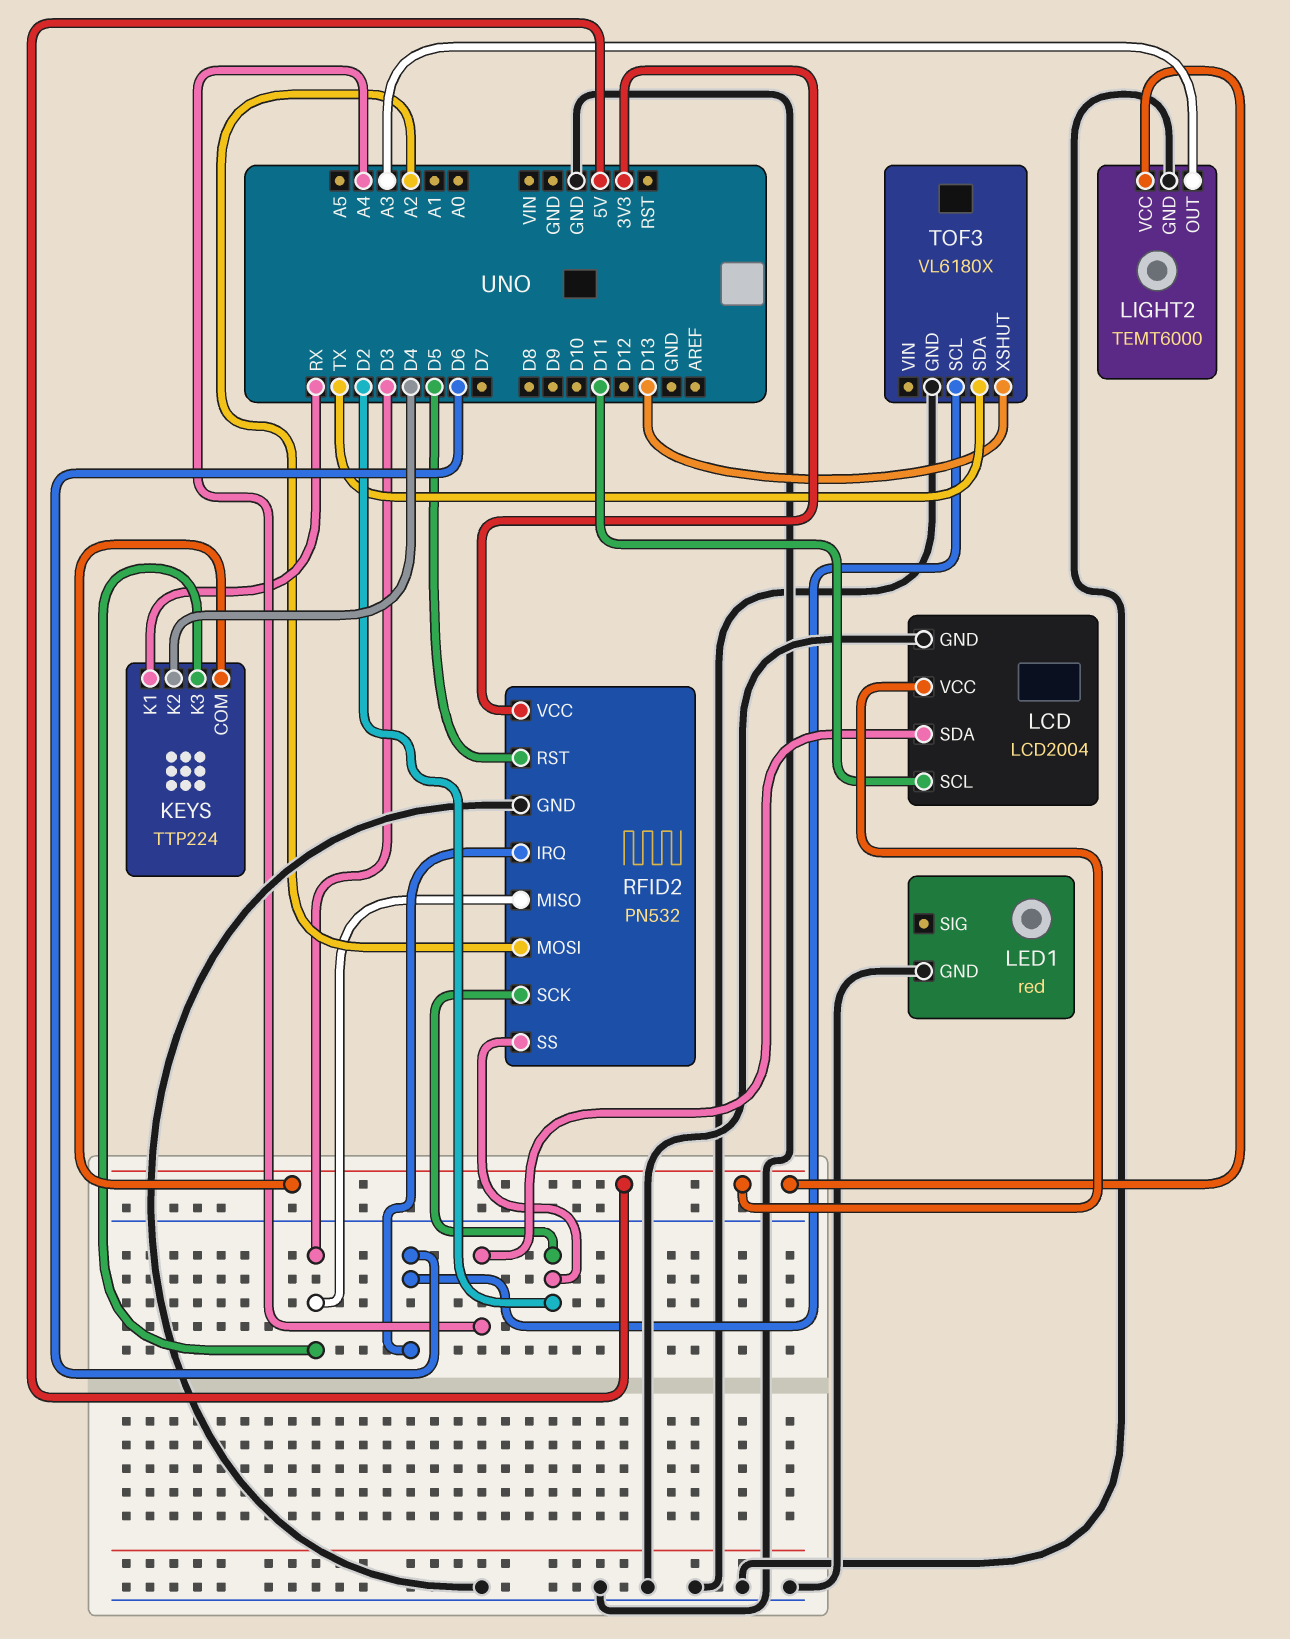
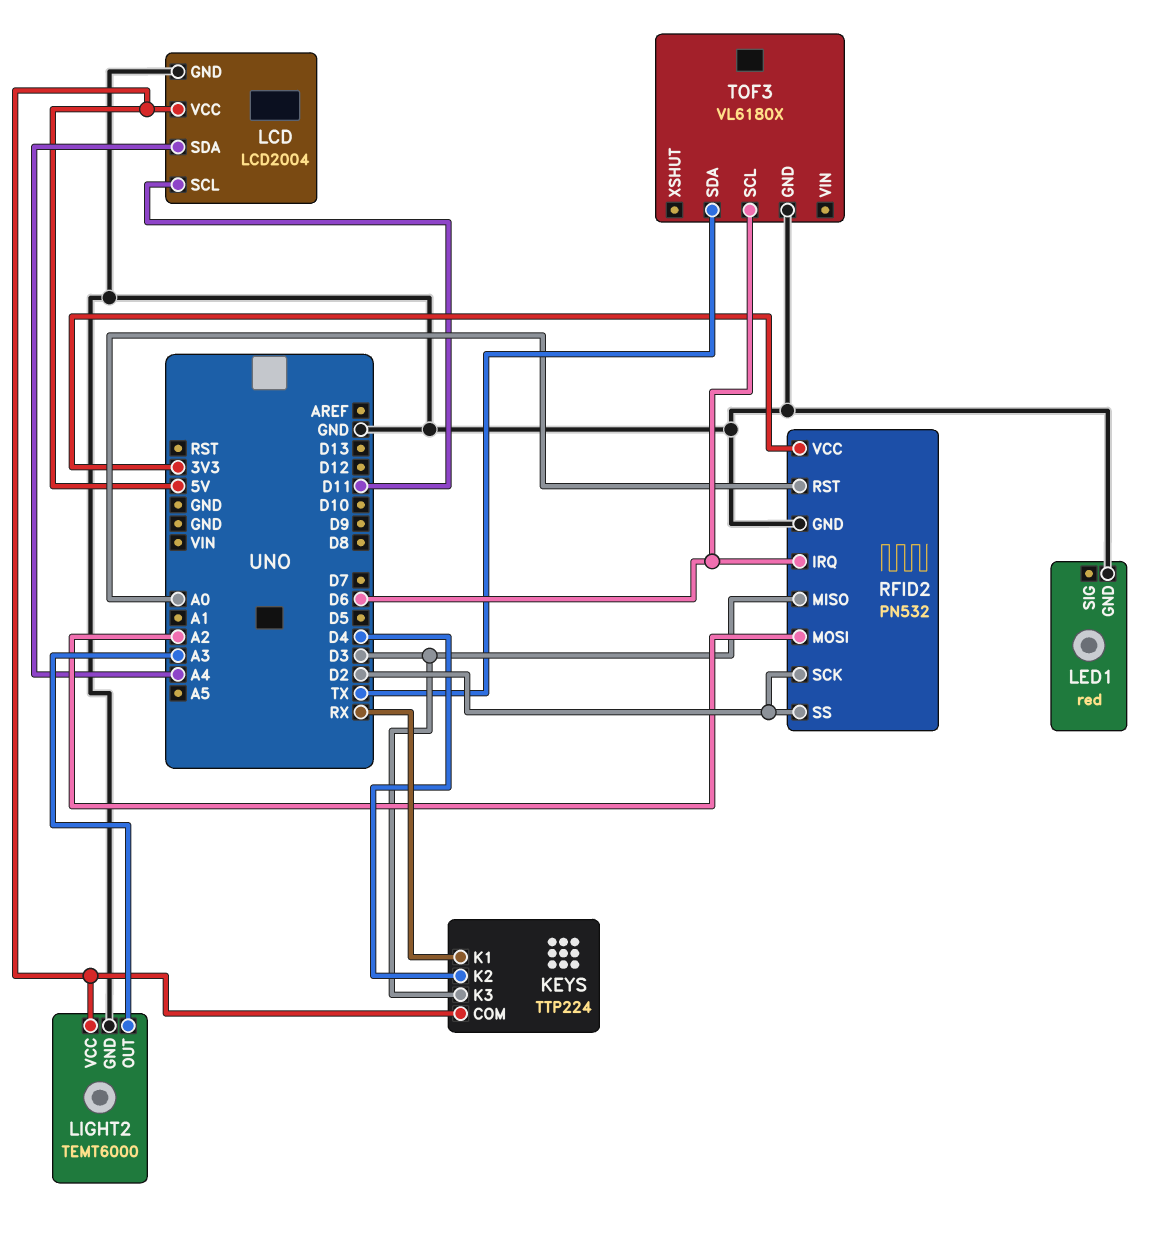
RFID2 pin RST: D5 -> A0
TOF3 pin XSHUT: D13 -> none

